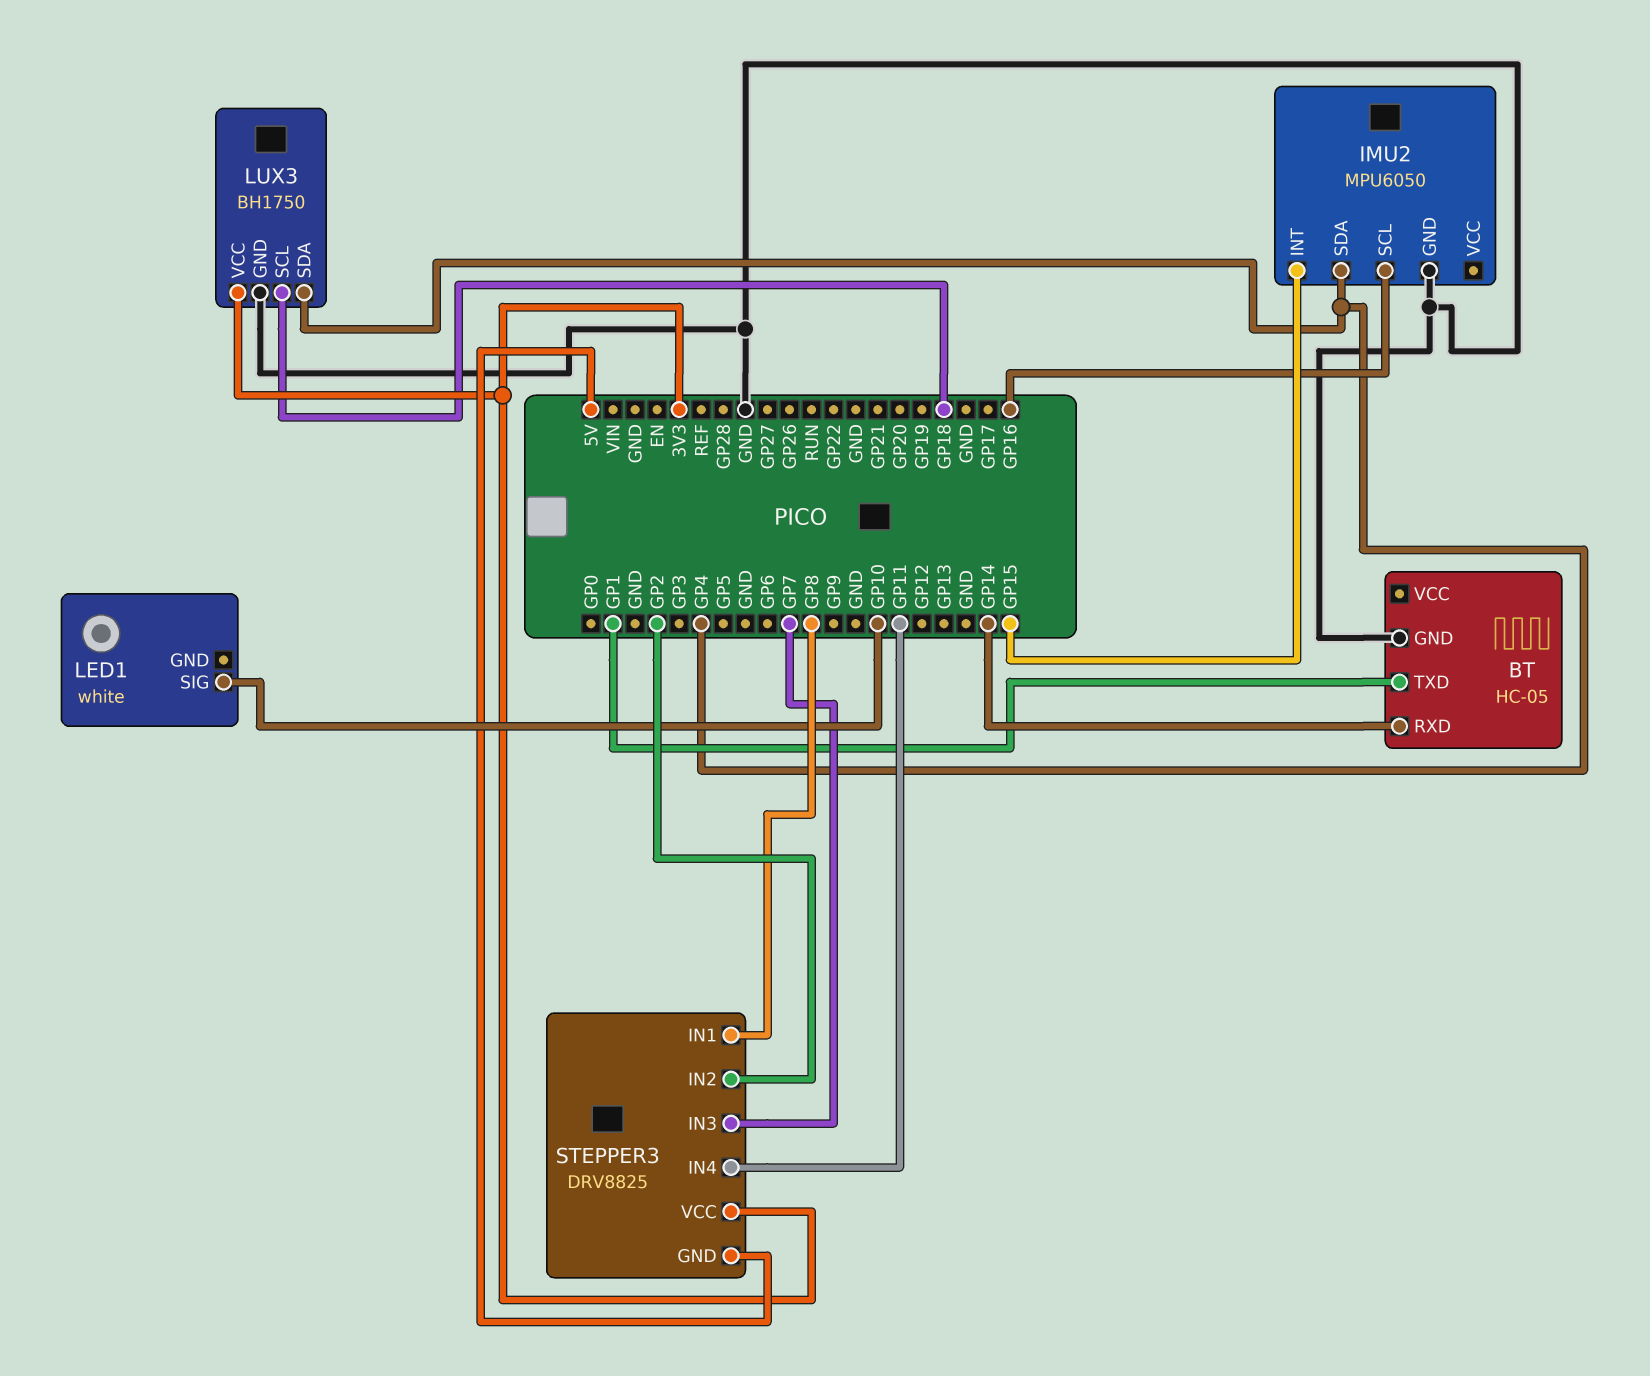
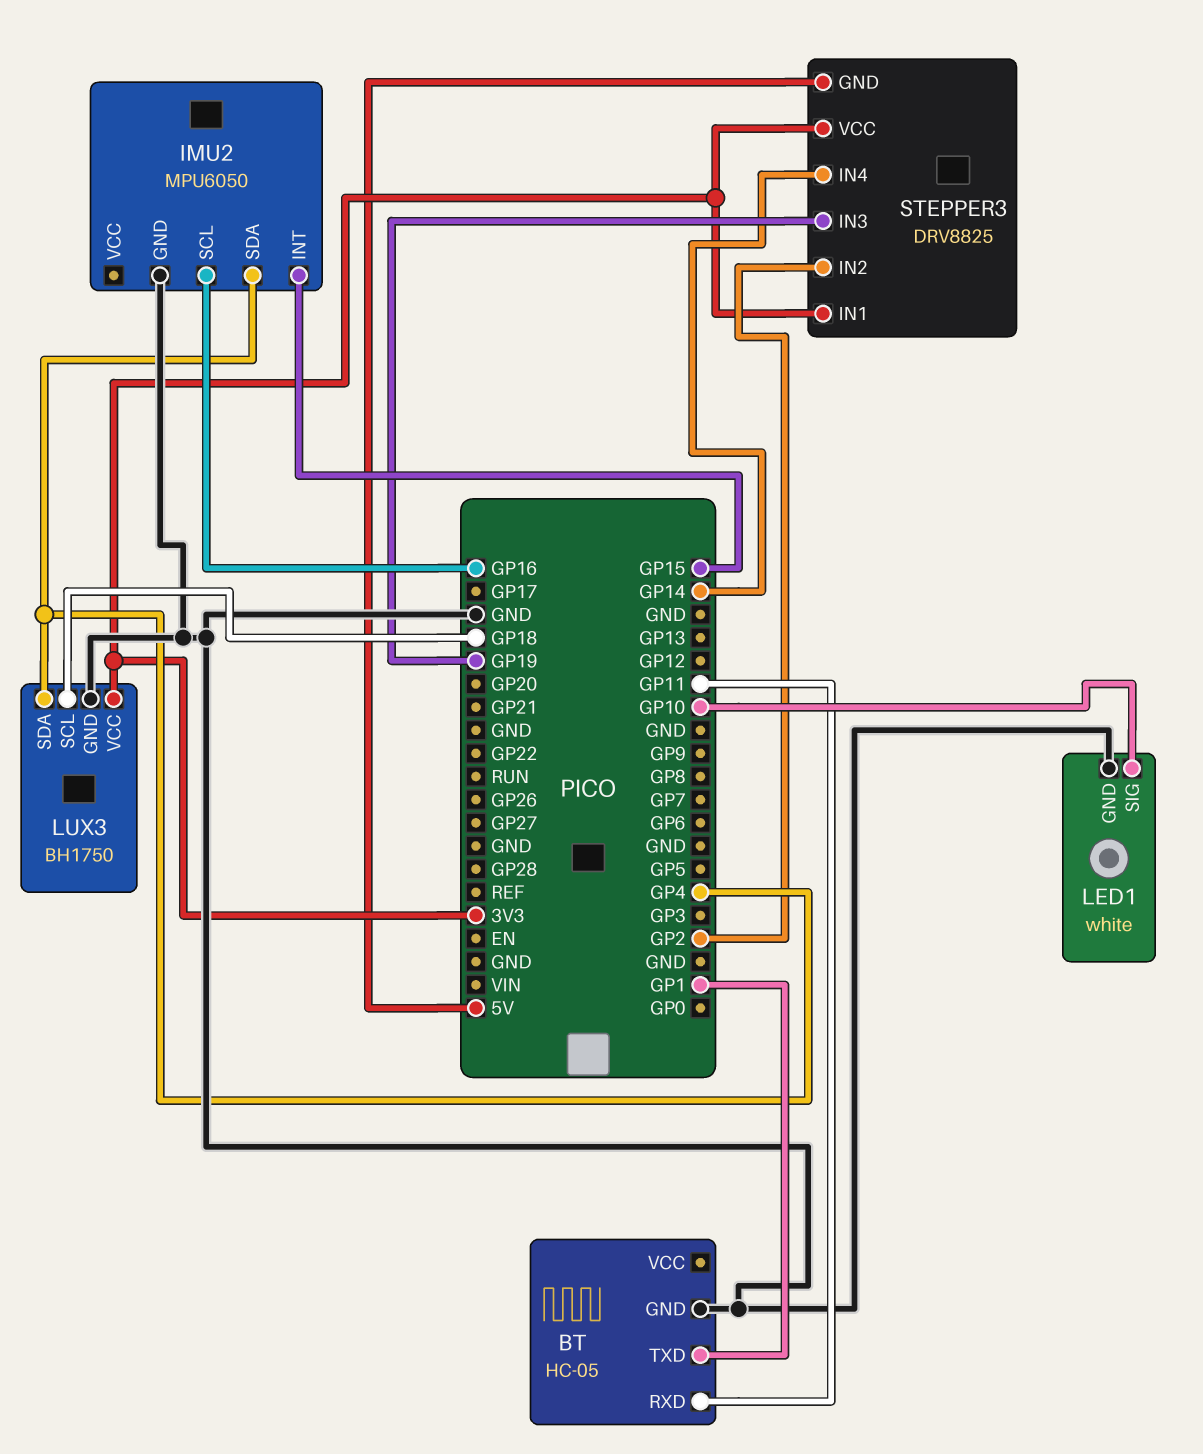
BT pin RXD: GP14 -> GP11
LED1 pin GND: none -> GND
STEPPER3 pin IN1: GP8 -> 3V3
STEPPER3 pin IN3: GP7 -> GP19
STEPPER3 pin IN4: GP11 -> GP14

